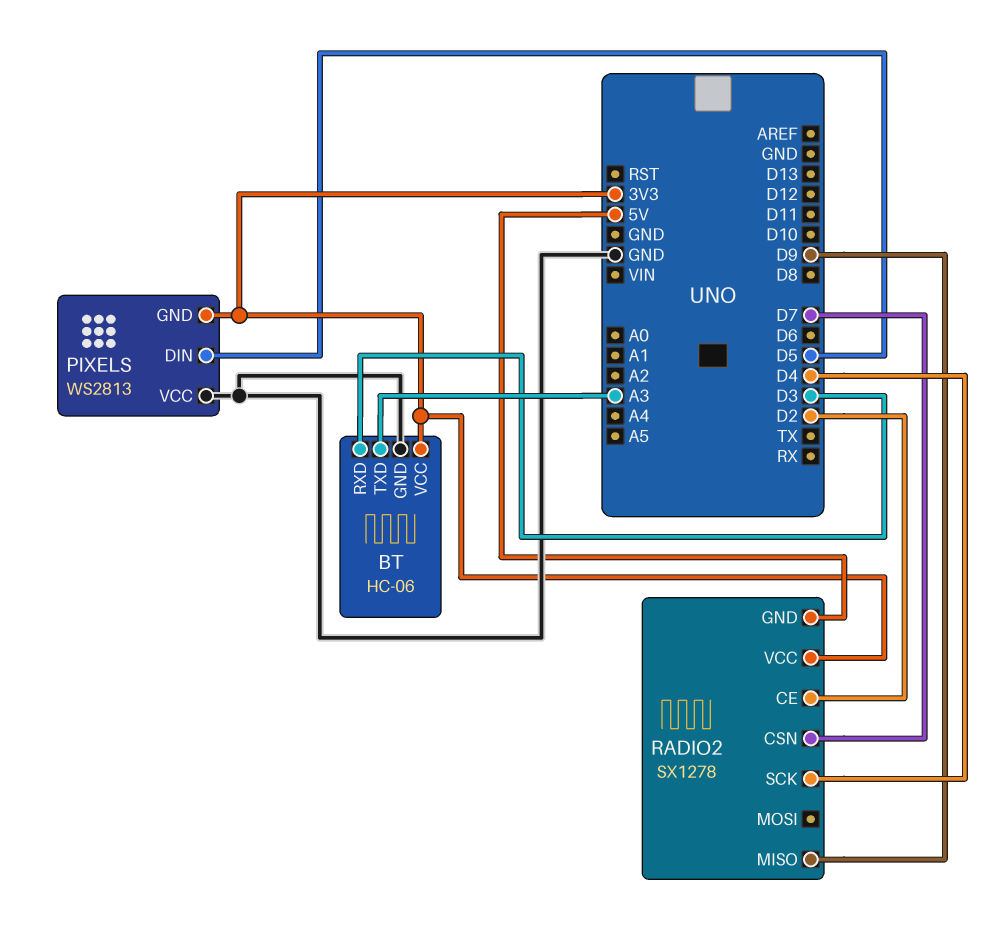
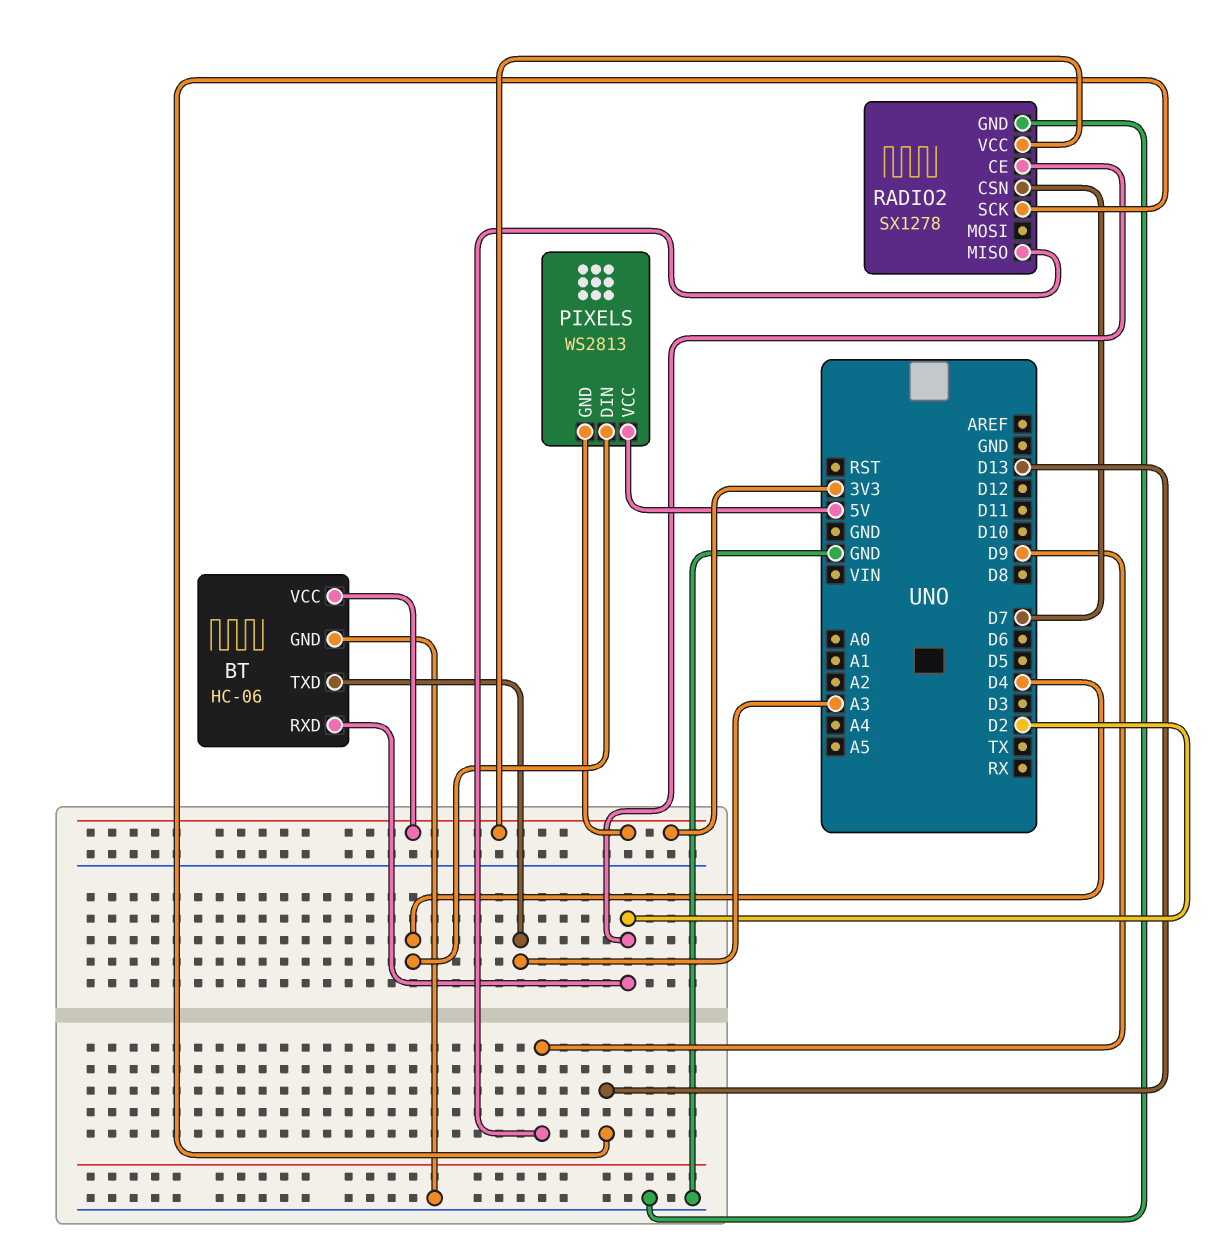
BT pin RXD: D3 -> D2
PIXELS pin DIN: D5 -> D4
PIXELS pin VCC: GND -> 5V
RADIO2 pin GND: 5V -> GND
RADIO2 pin SCK: D4 -> D13

